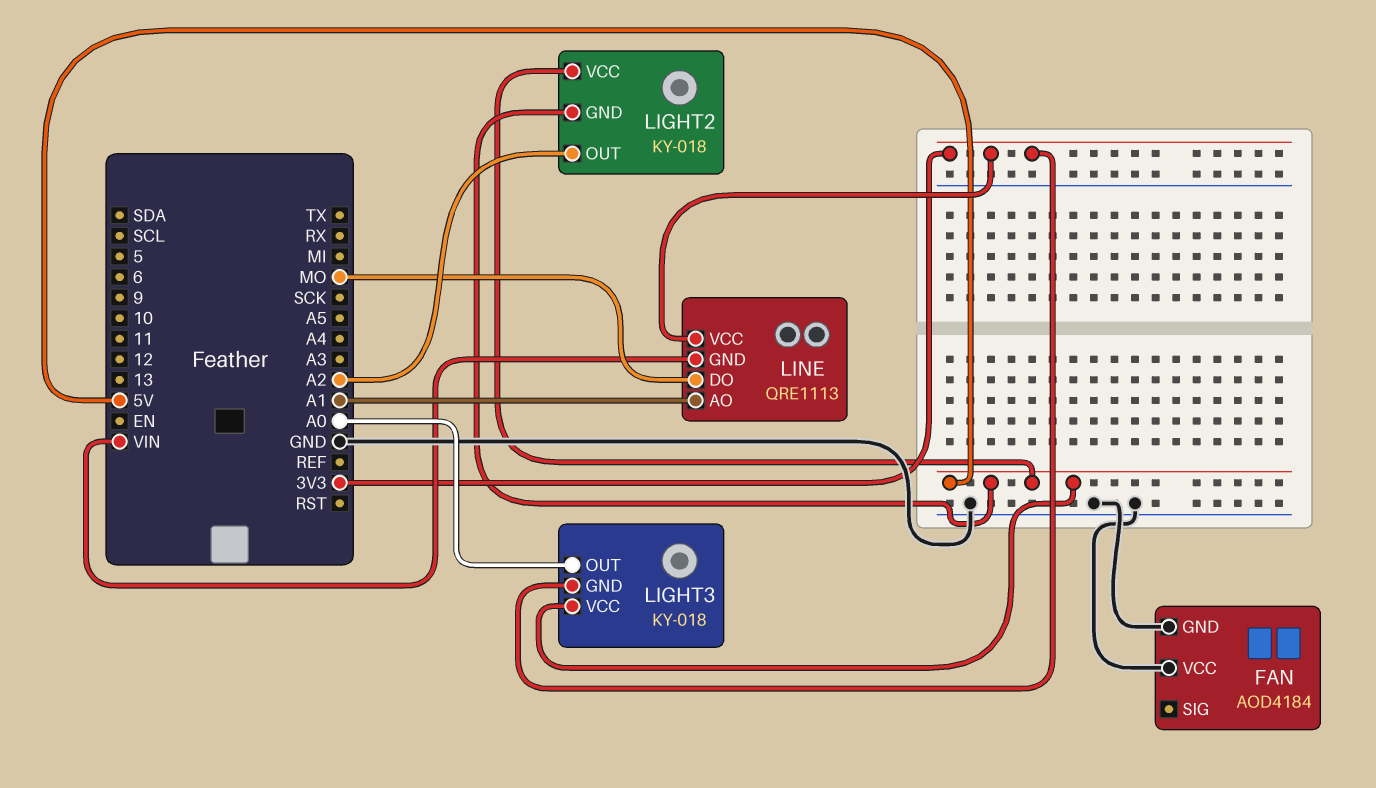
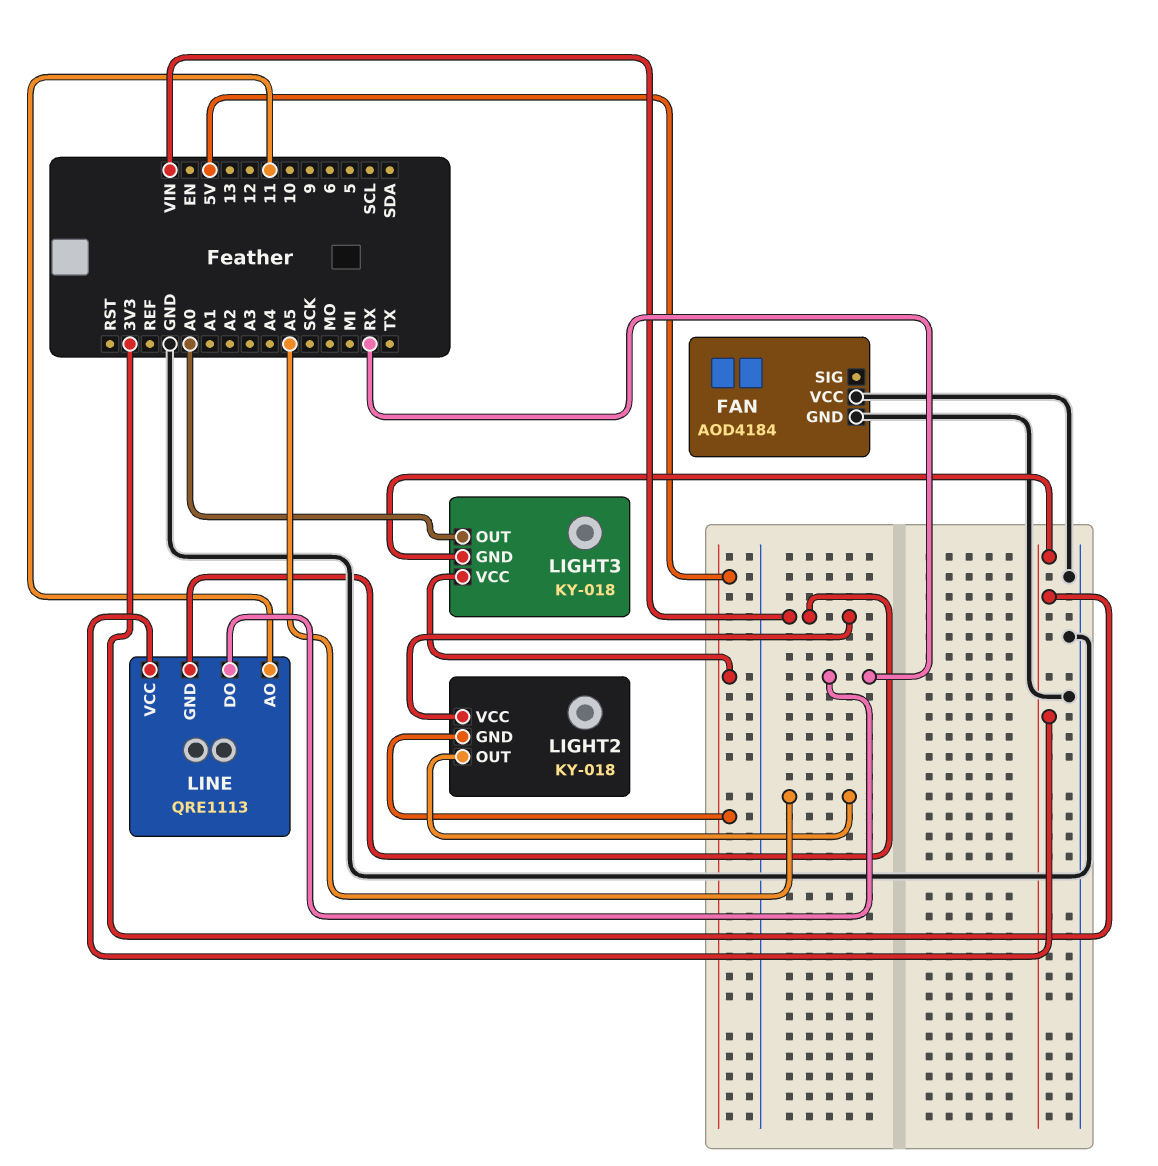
LIGHT2 pin OUT: A2 -> A5
LIGHT2 pin VCC: 5V -> VIN
LINE pin AO: A1 -> 11
LINE pin DO: MO -> RX

